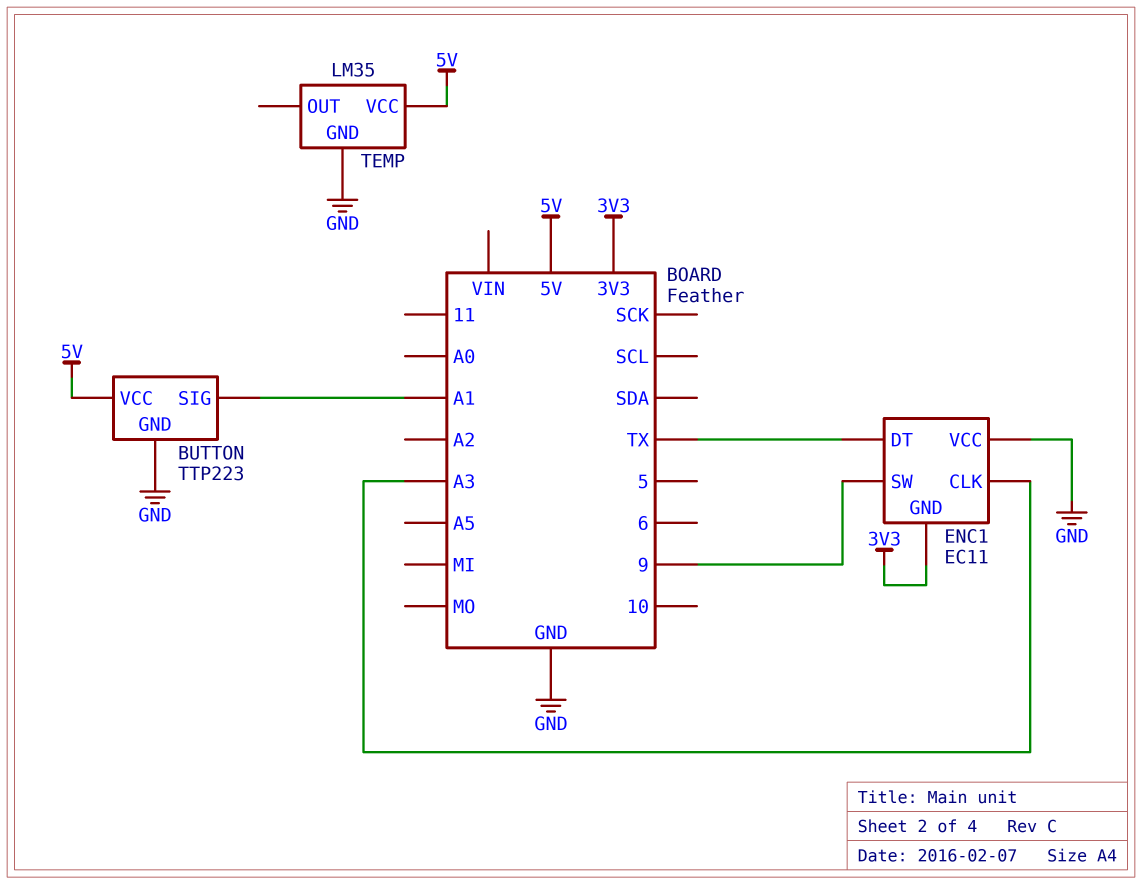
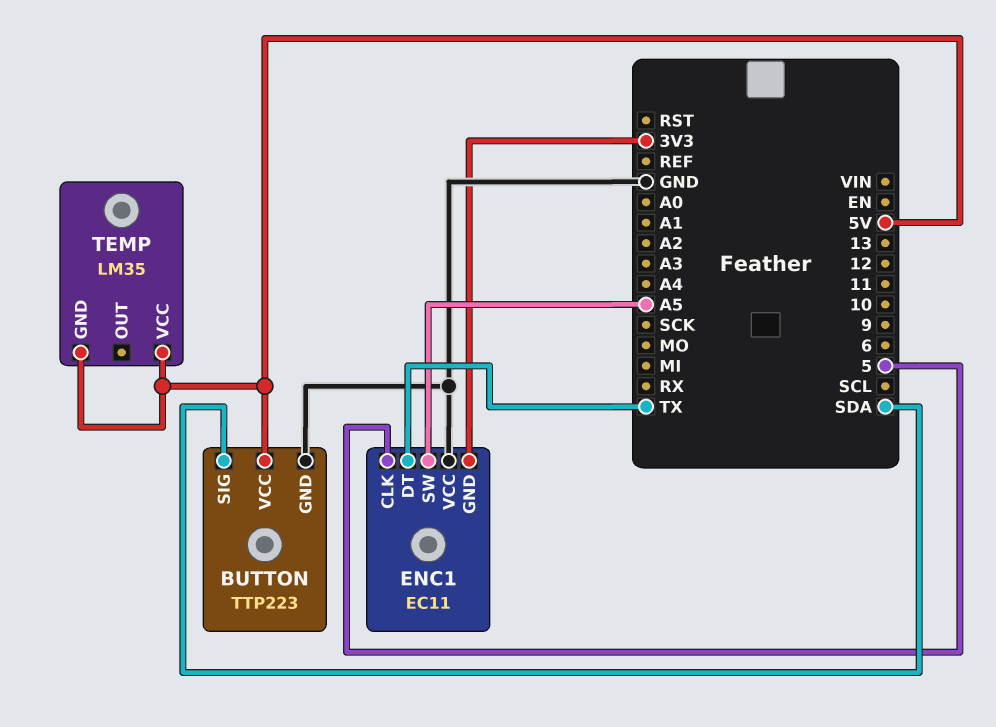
BUTTON pin SIG: A1 -> SDA
ENC1 pin CLK: A3 -> 5
ENC1 pin SW: 9 -> A5
TEMP pin GND: GND -> 5V

